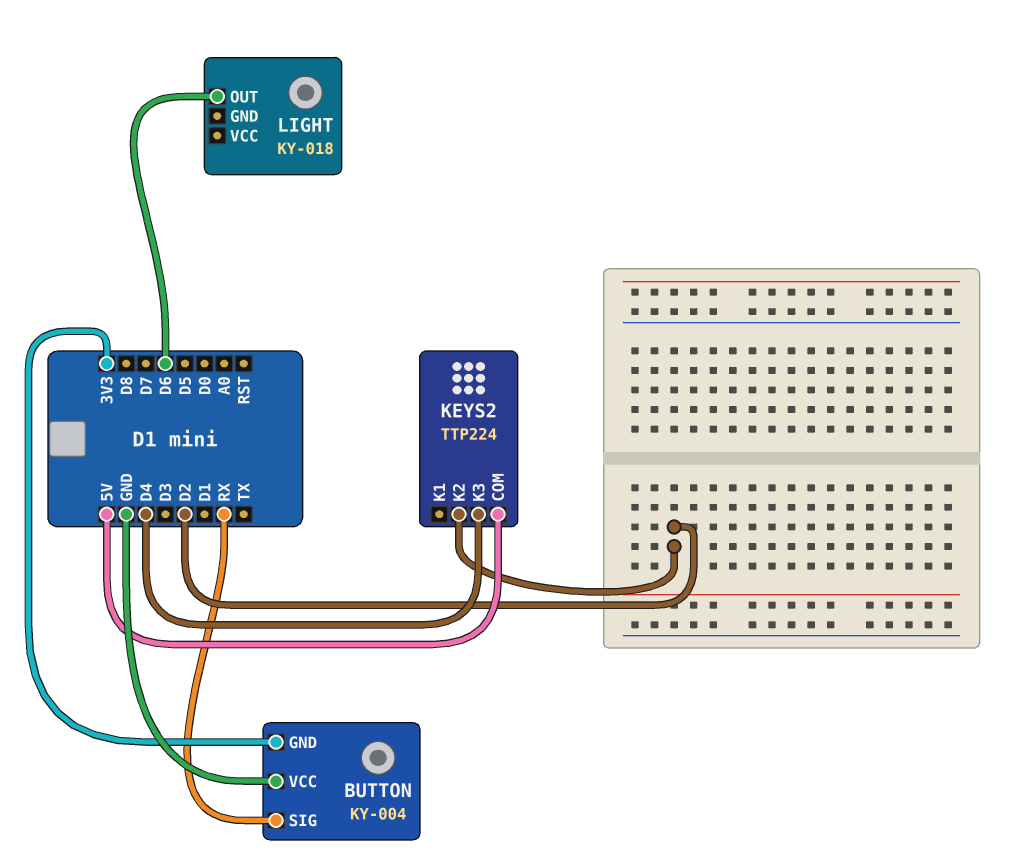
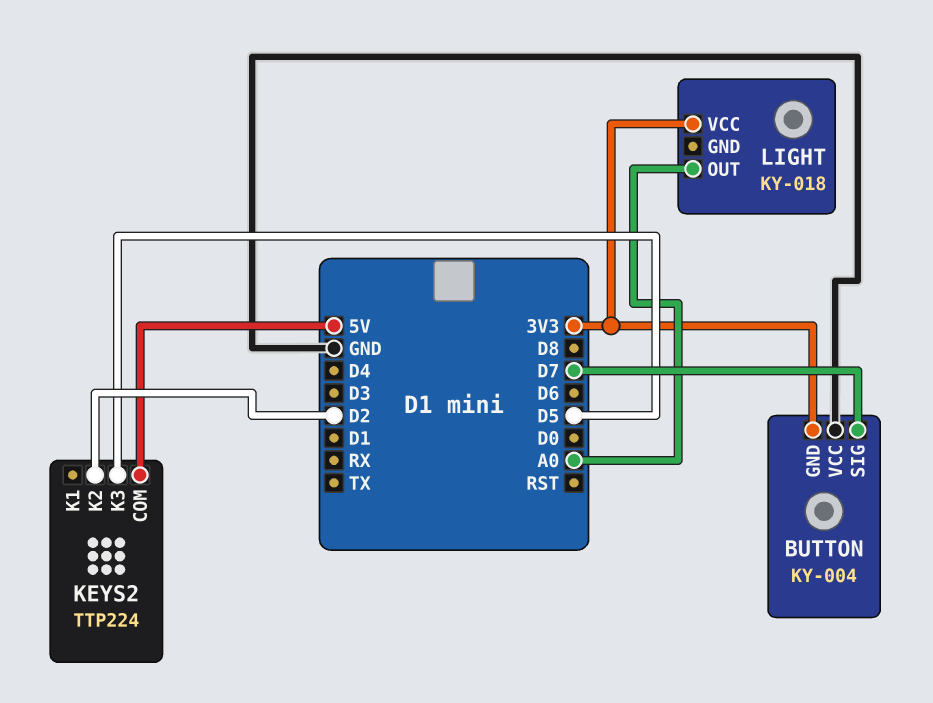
BUTTON pin SIG: RX -> D7
KEYS2 pin K3: D4 -> D5
LIGHT pin OUT: D6 -> A0
LIGHT pin VCC: none -> 3V3

